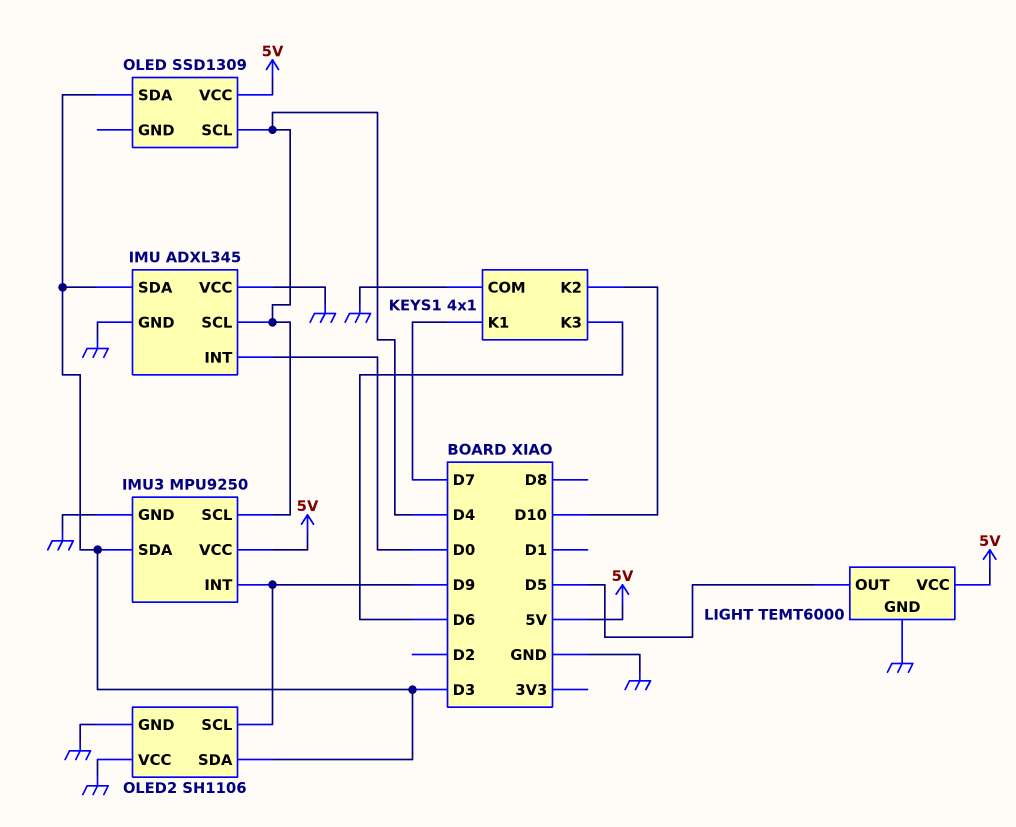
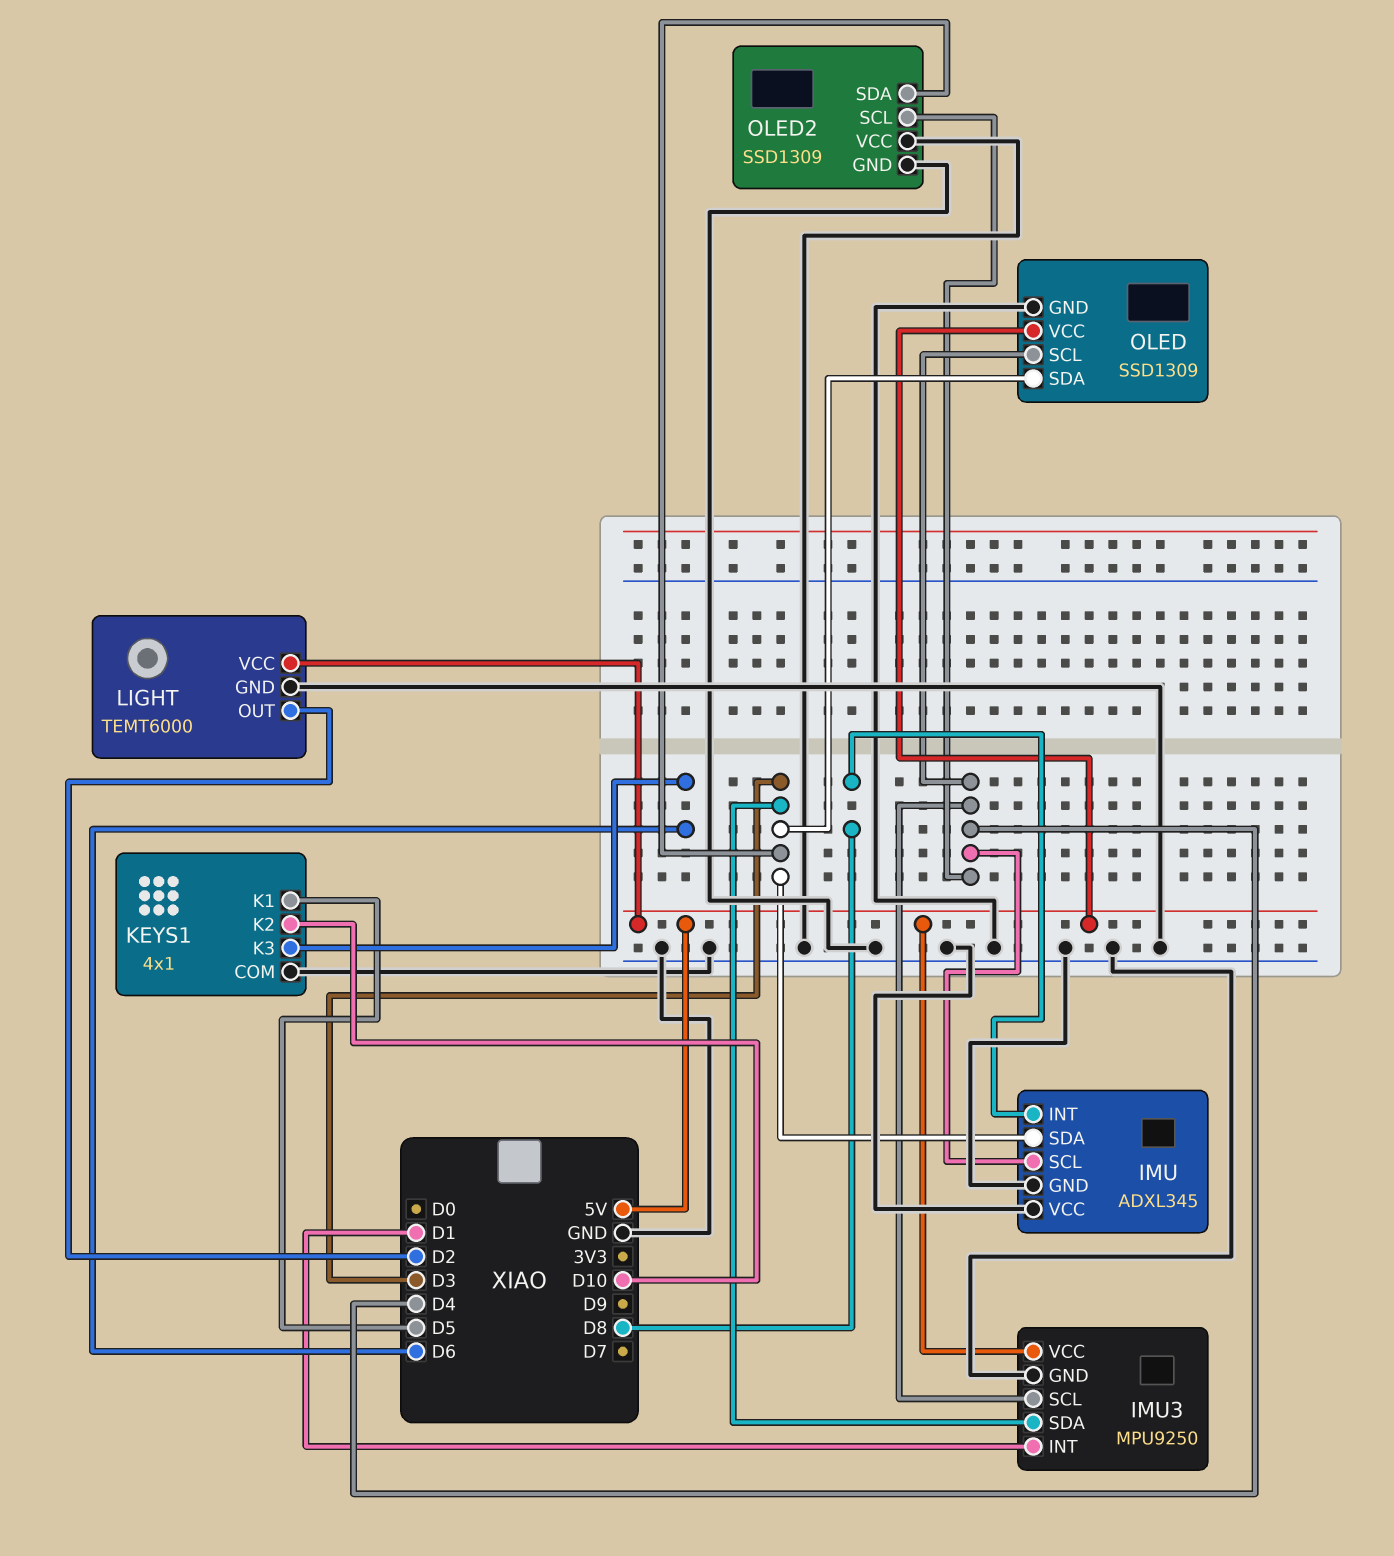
IMU pin INT: D0 -> D8
IMU3 pin INT: D9 -> D1
KEYS1 pin K1: D7 -> D5
LIGHT pin OUT: D5 -> D2
OLED pin GND: none -> GND
OLED2: SH1106 -> SSD1309
OLED2 pin SCL: D9 -> D4

